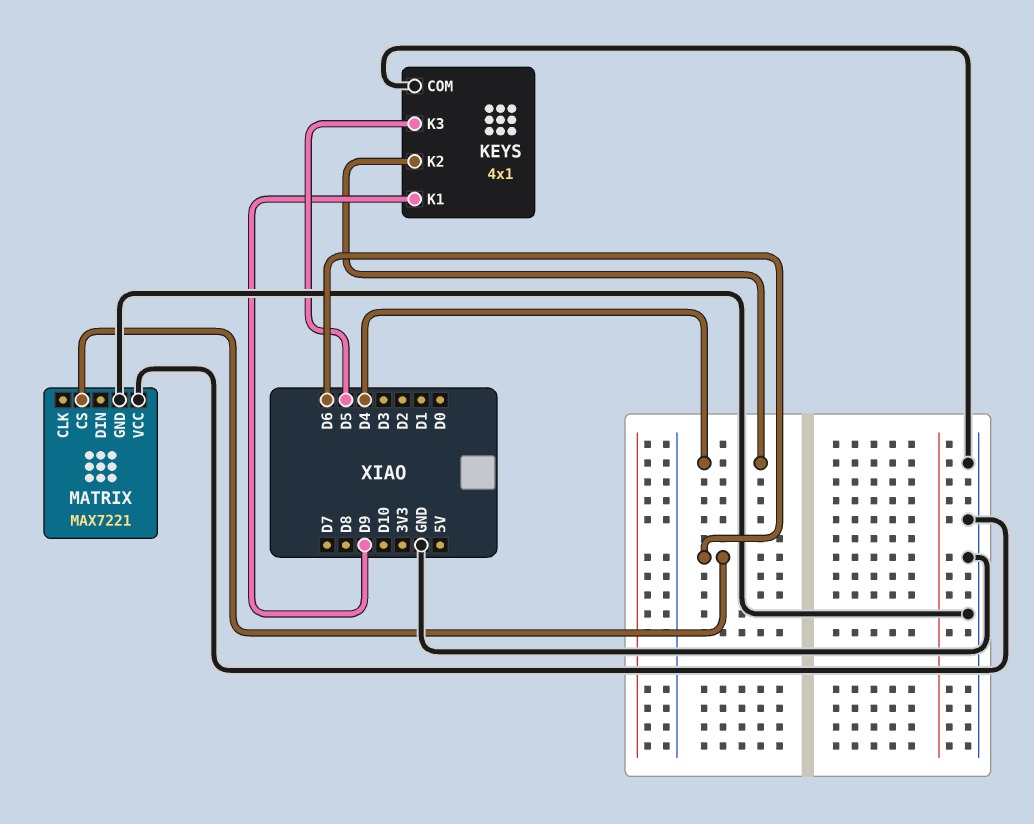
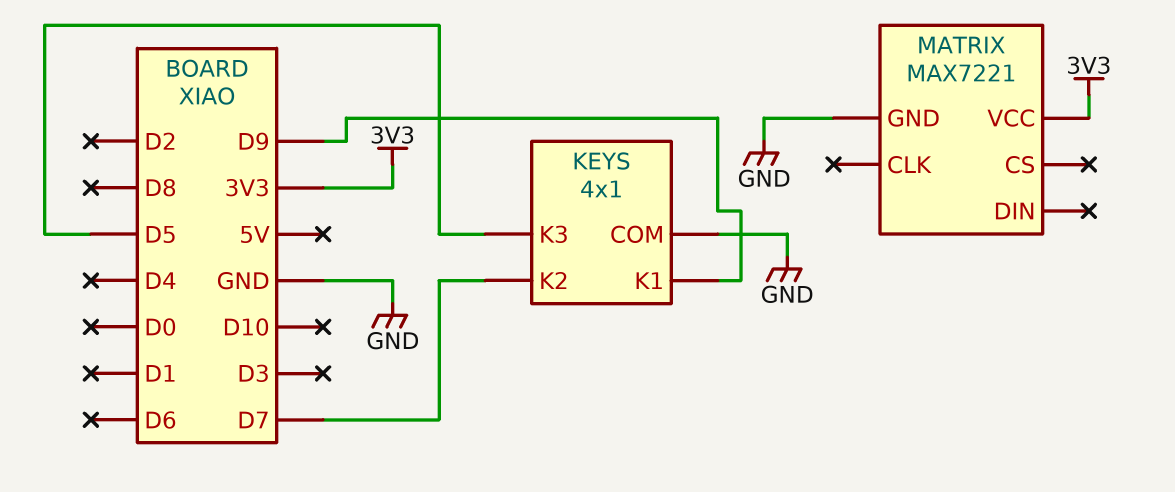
KEYS pin K2: D4 -> D7
MATRIX pin CS: D6 -> none
MATRIX pin VCC: GND -> 3V3

